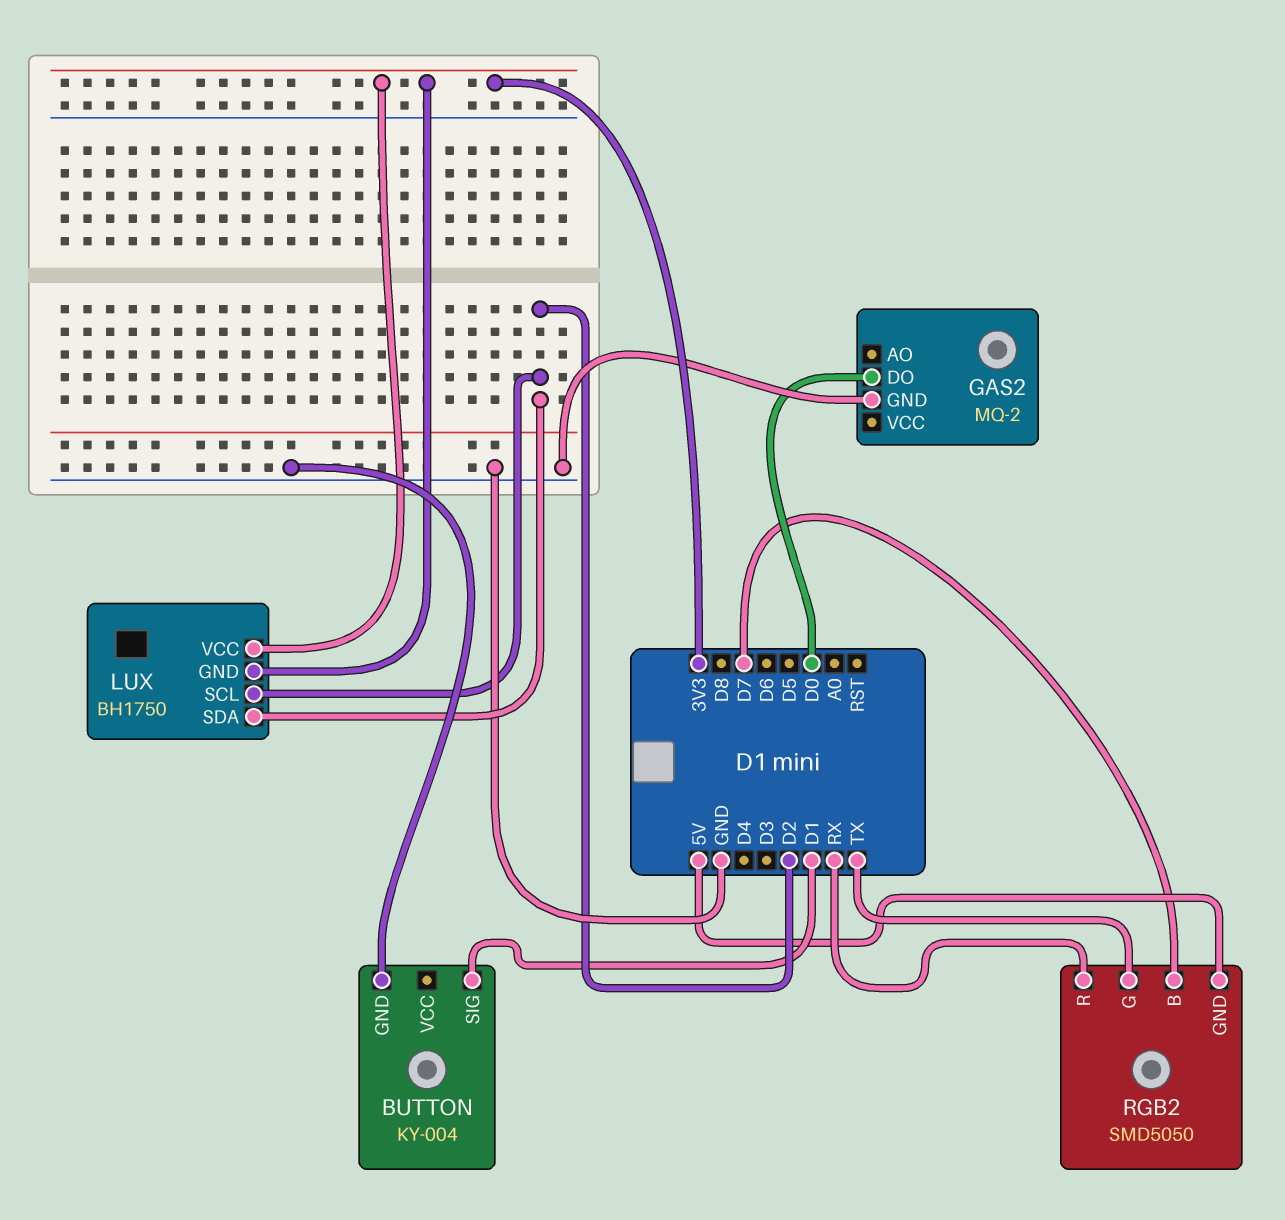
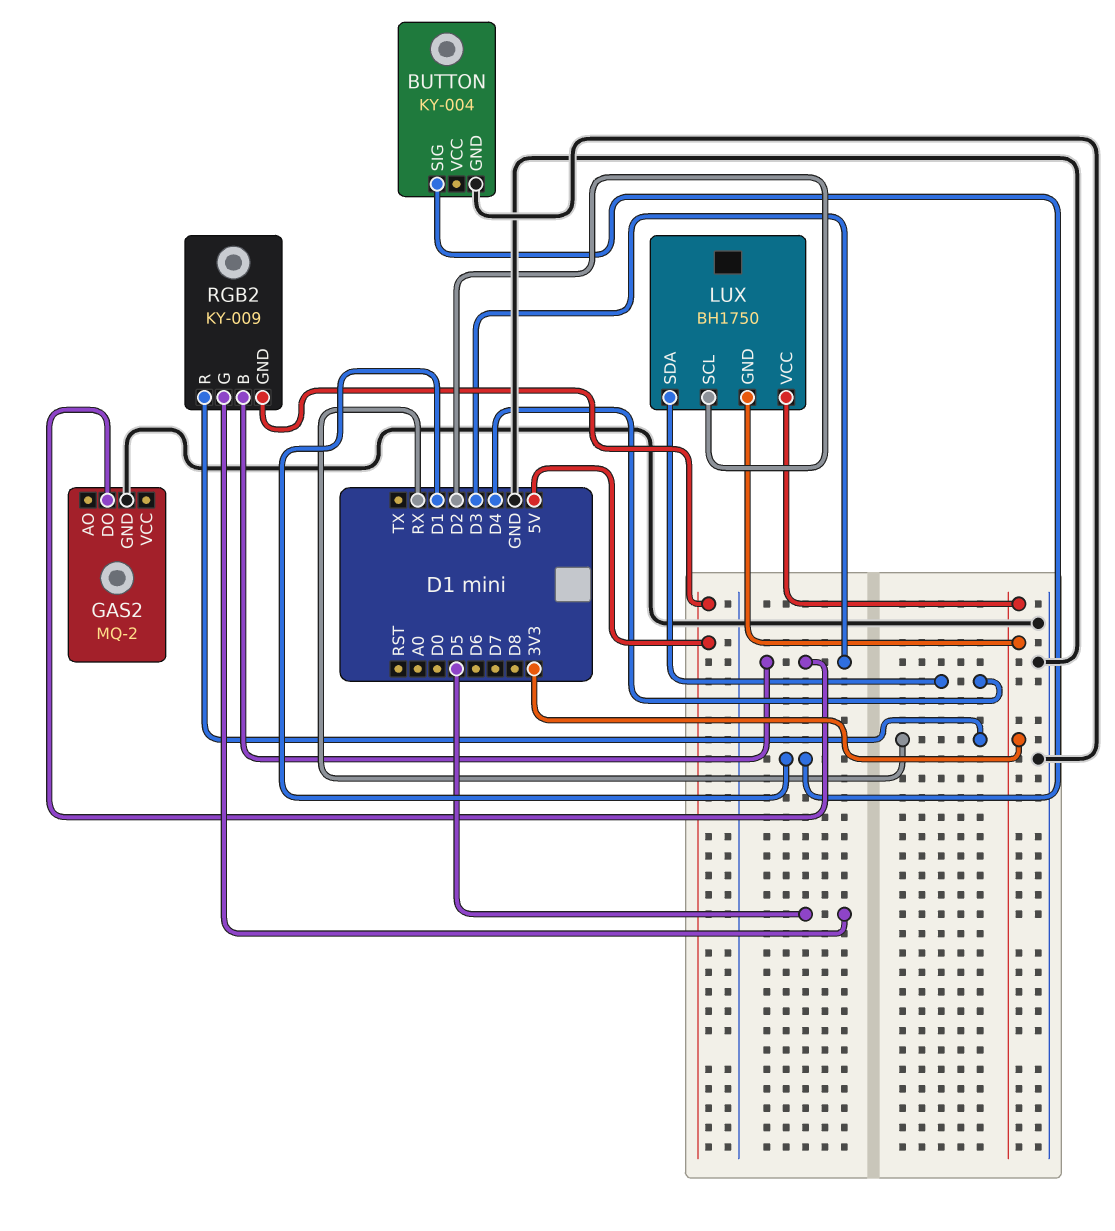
GAS2 pin DO: D0 -> D3
LUX pin SDA: D2 -> D4
RGB2: SMD5050 -> KY-009
RGB2 pin B: D7 -> D3
RGB2 pin G: TX -> D5

